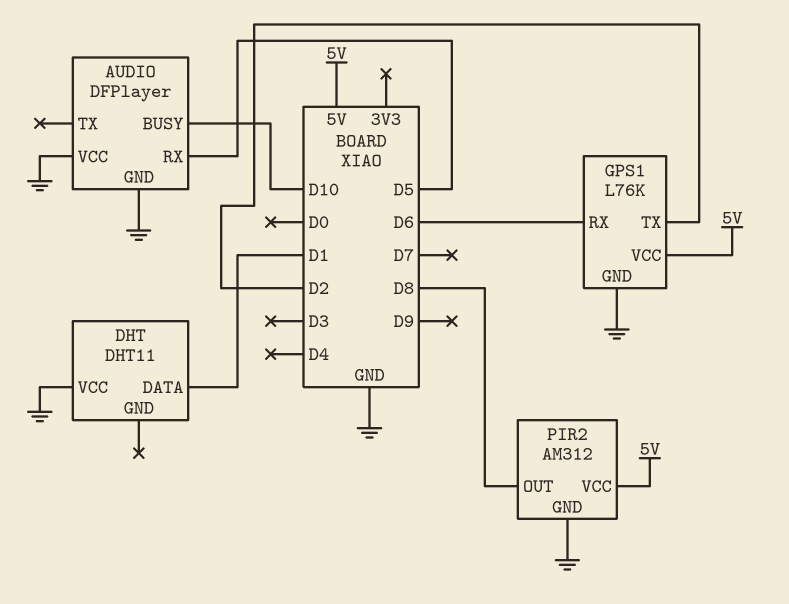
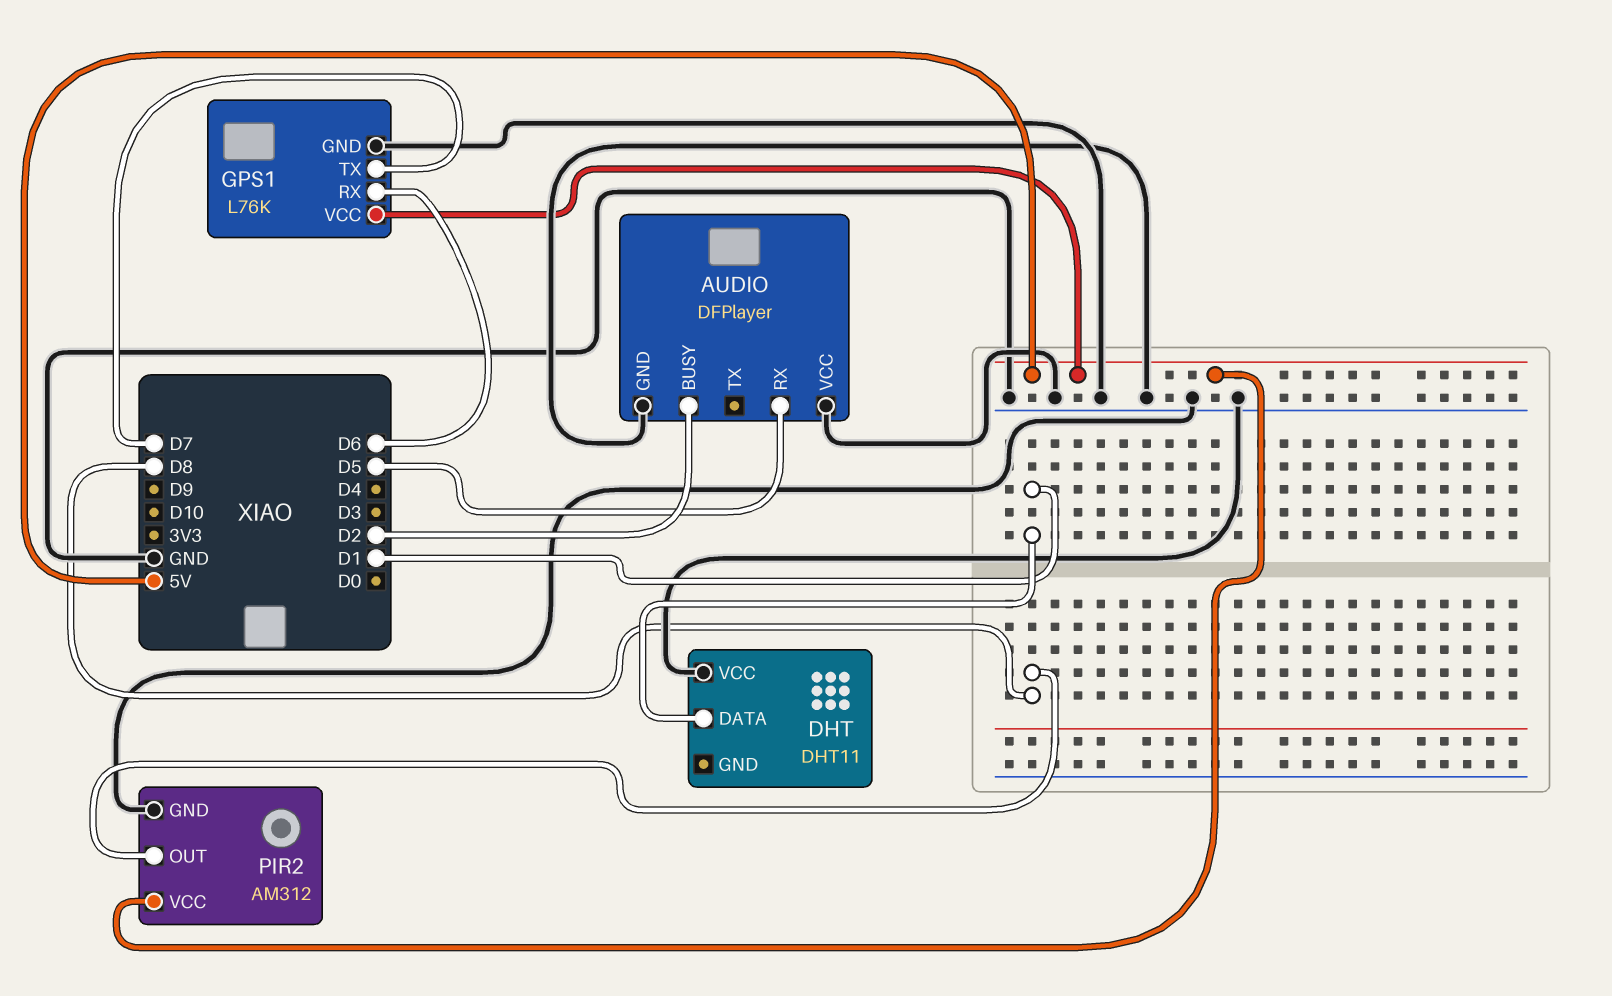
AUDIO pin BUSY: D10 -> D2
GPS1 pin TX: D2 -> D7

